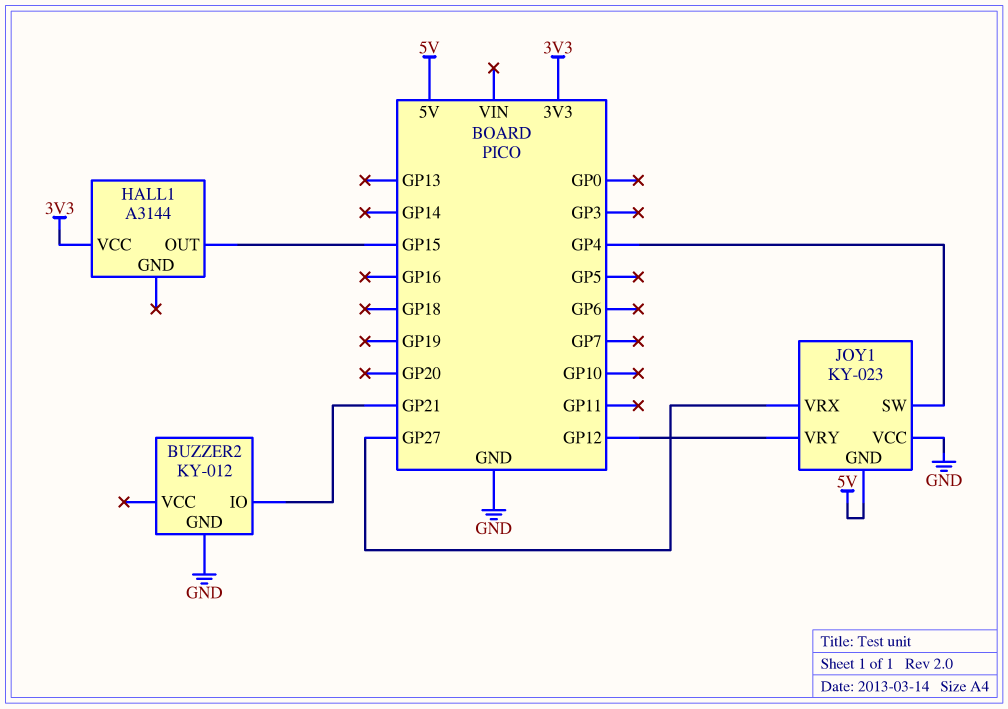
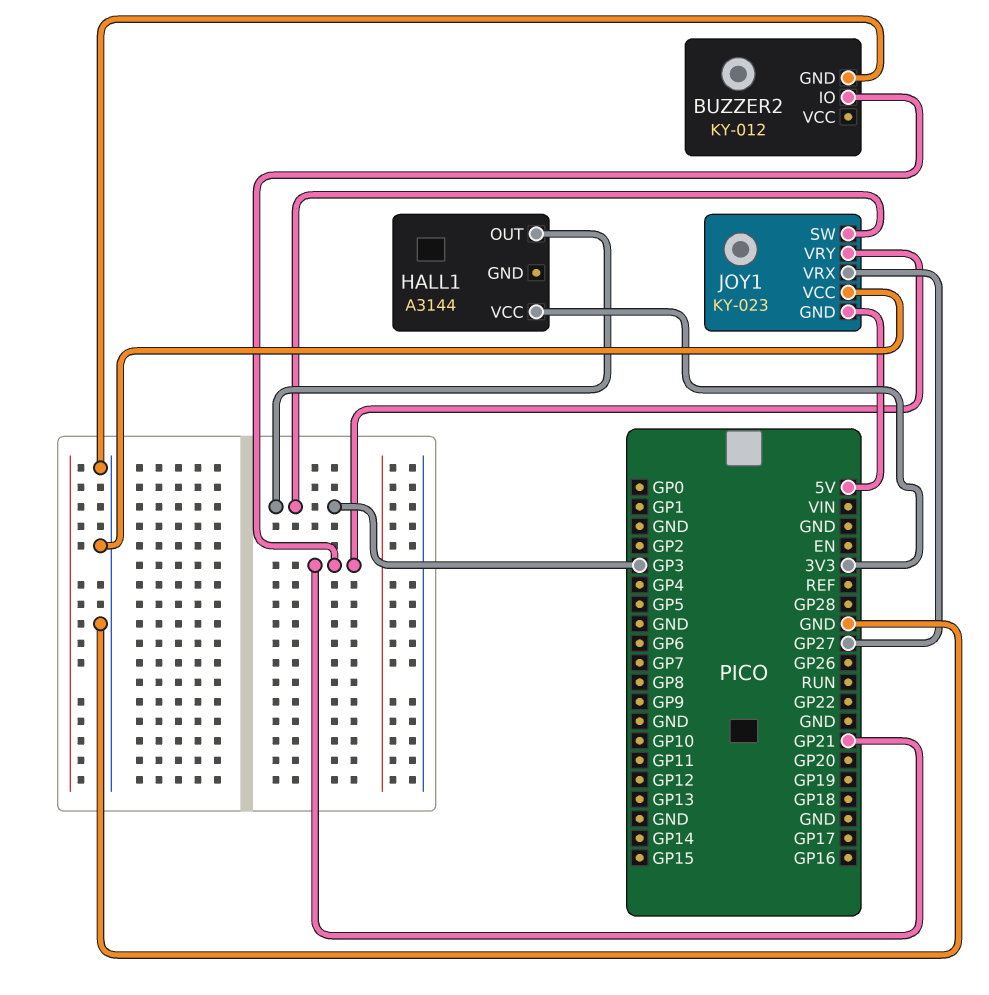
HALL1 pin OUT: GP15 -> GP3
JOY1 pin SW: GP4 -> GP3
JOY1 pin VRY: GP12 -> GP21

